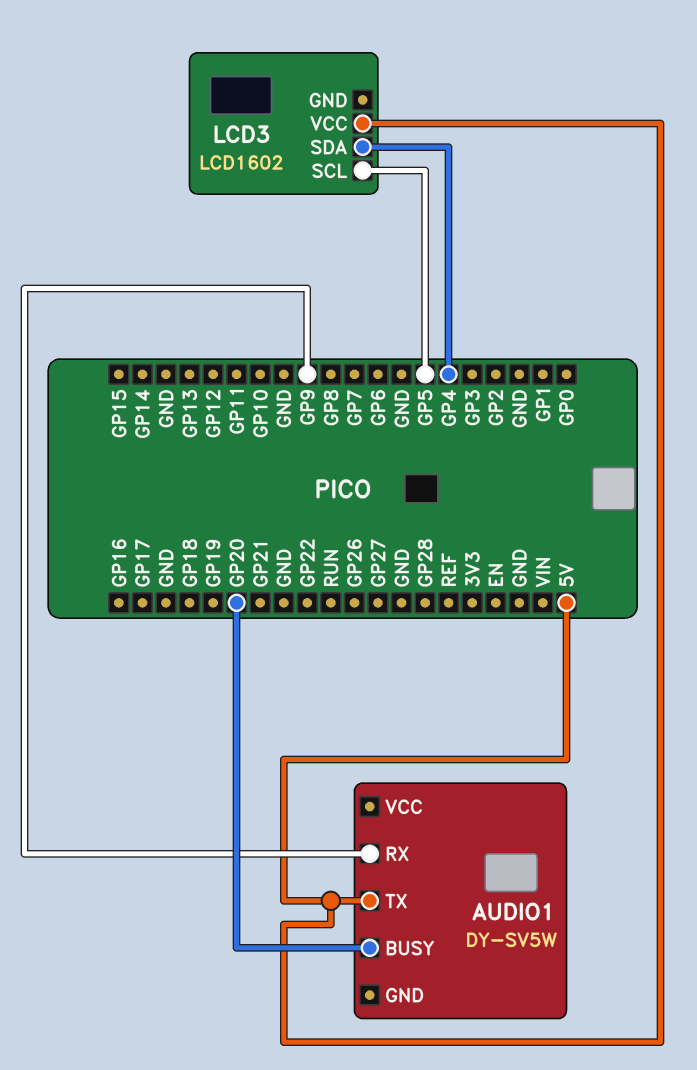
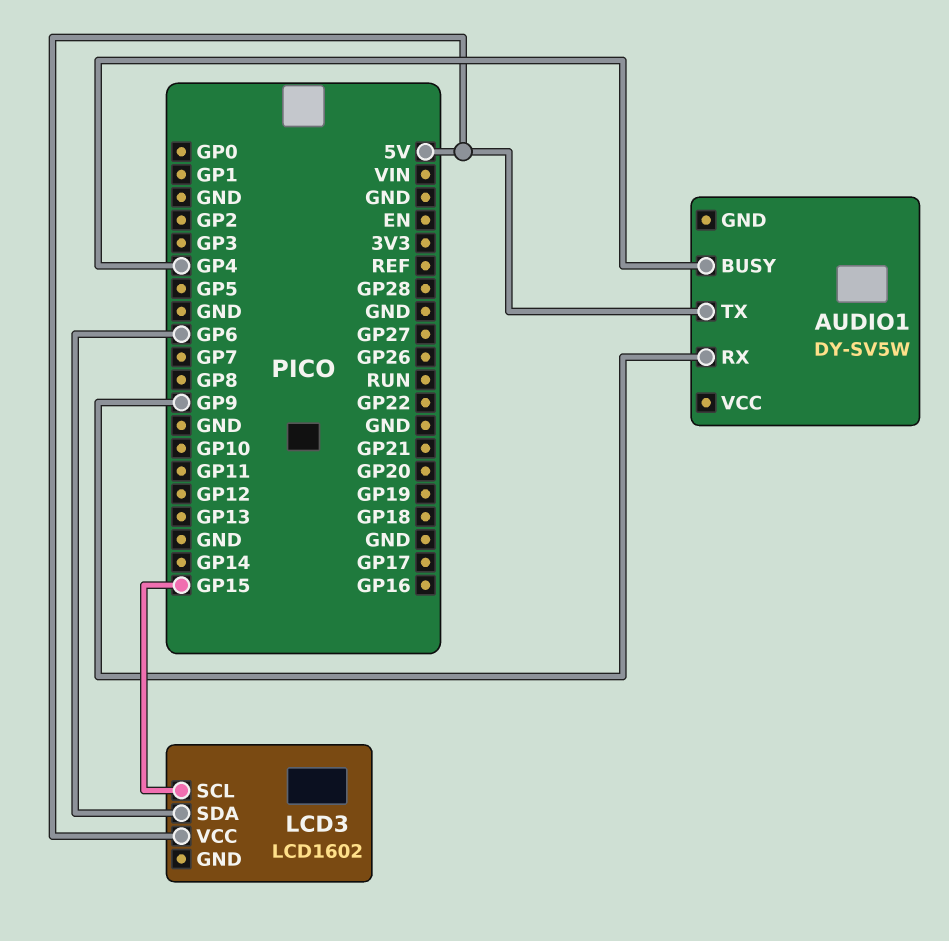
AUDIO1 pin BUSY: GP20 -> GP4
LCD3 pin SCL: GP5 -> GP15
LCD3 pin SDA: GP4 -> GP6

